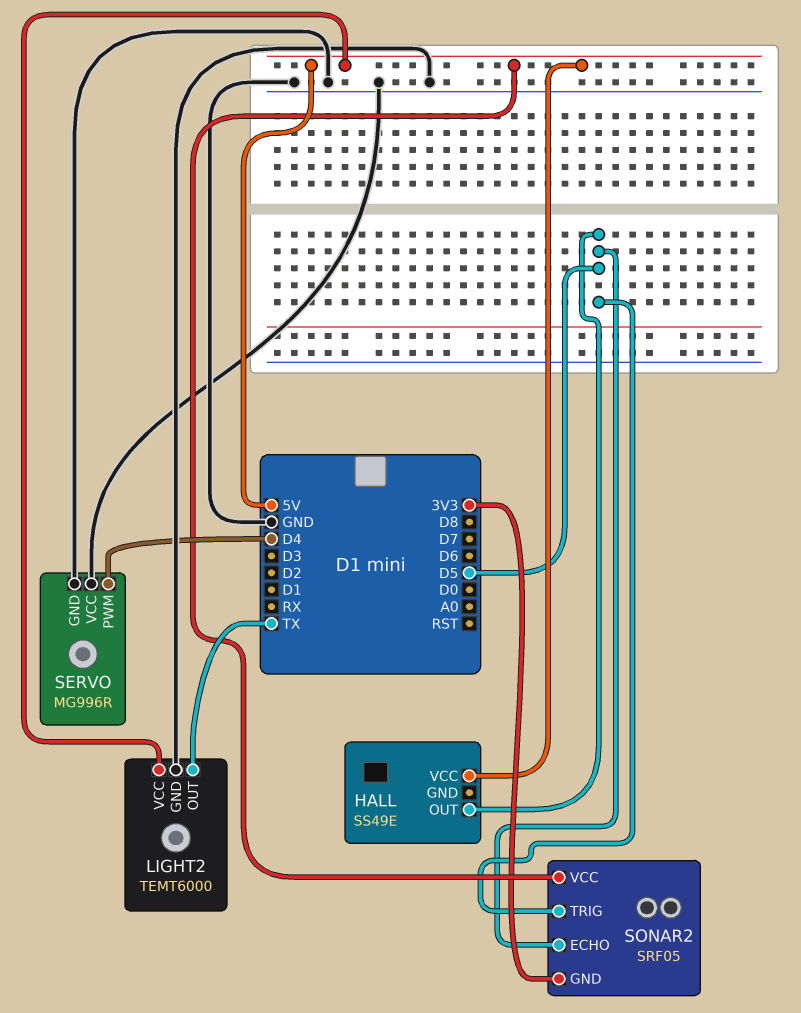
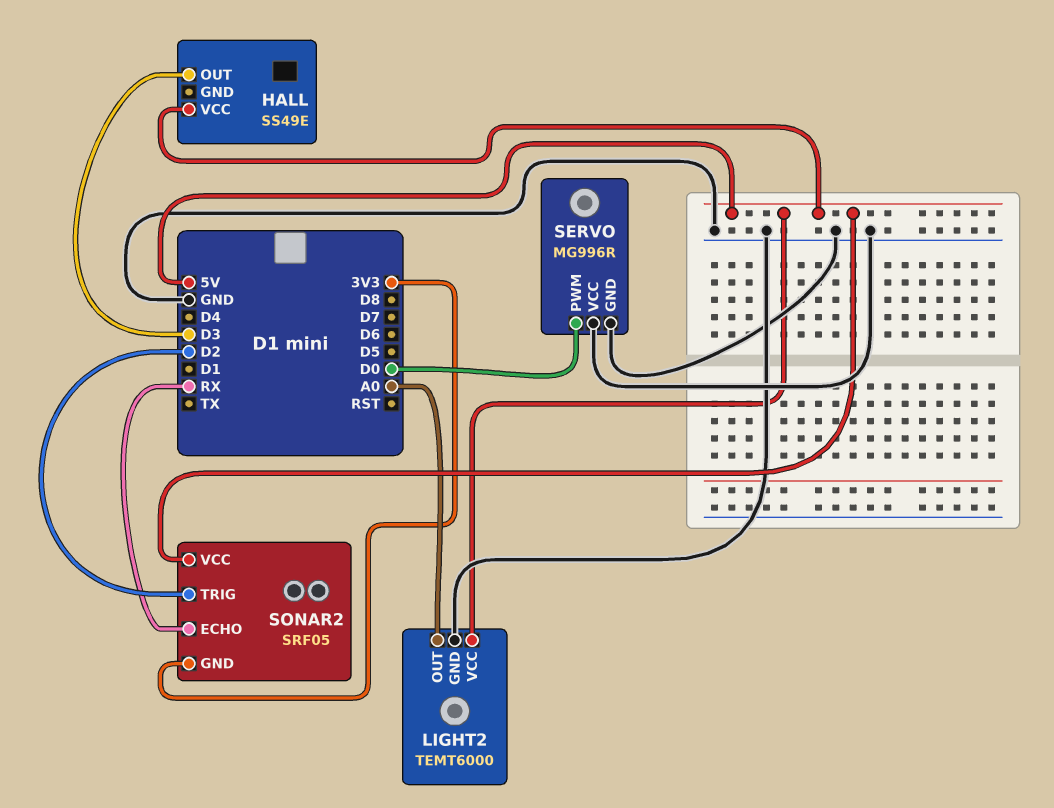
HALL pin OUT: D5 -> D3
LIGHT2 pin OUT: TX -> A0
SERVO pin PWM: D4 -> D0
SONAR2 pin ECHO: D5 -> RX
SONAR2 pin TRIG: D5 -> D2

